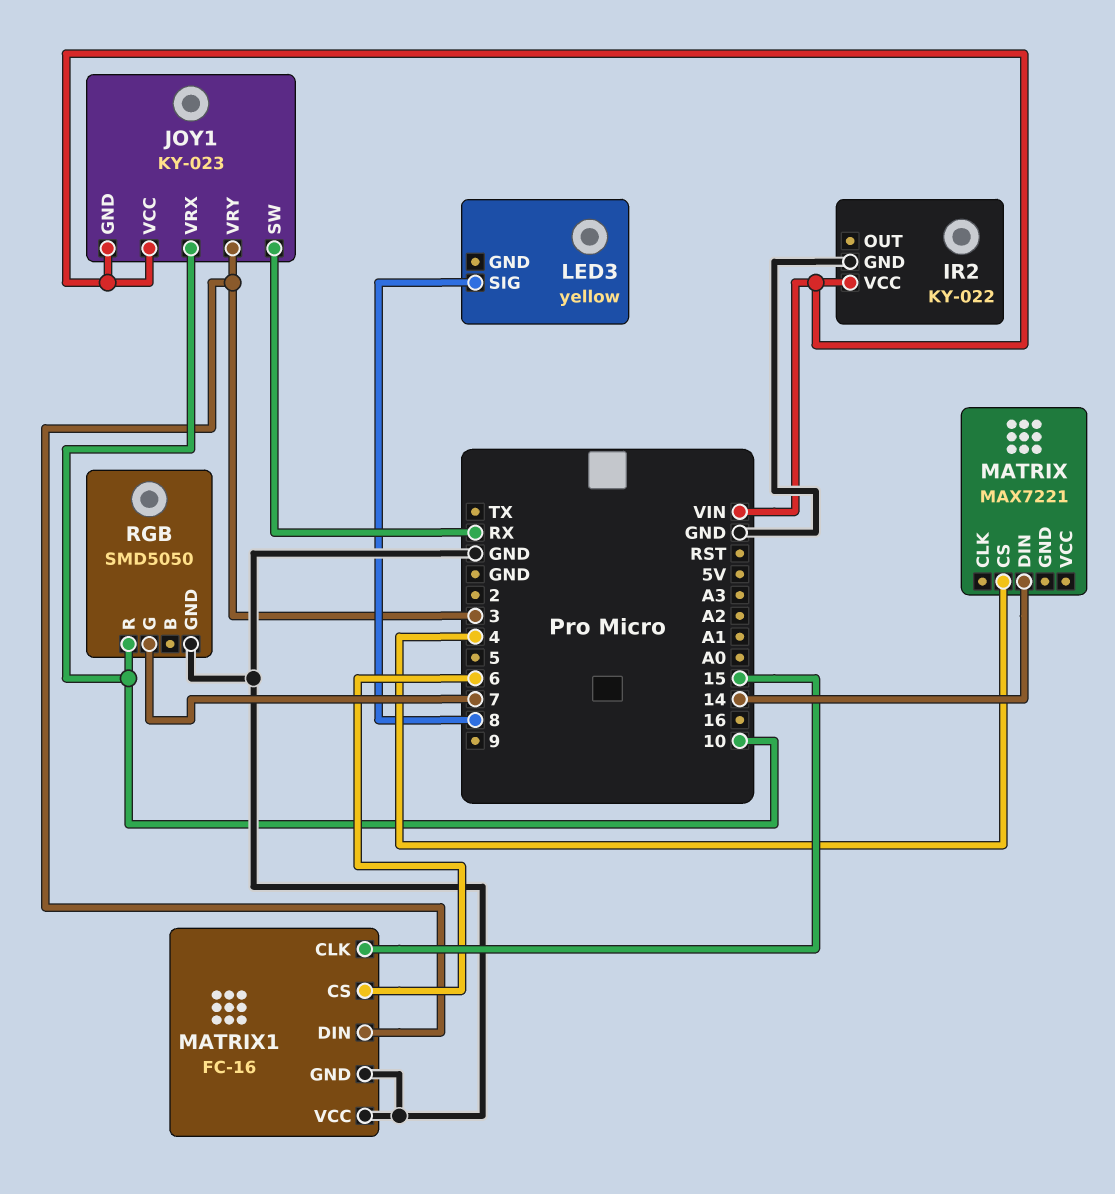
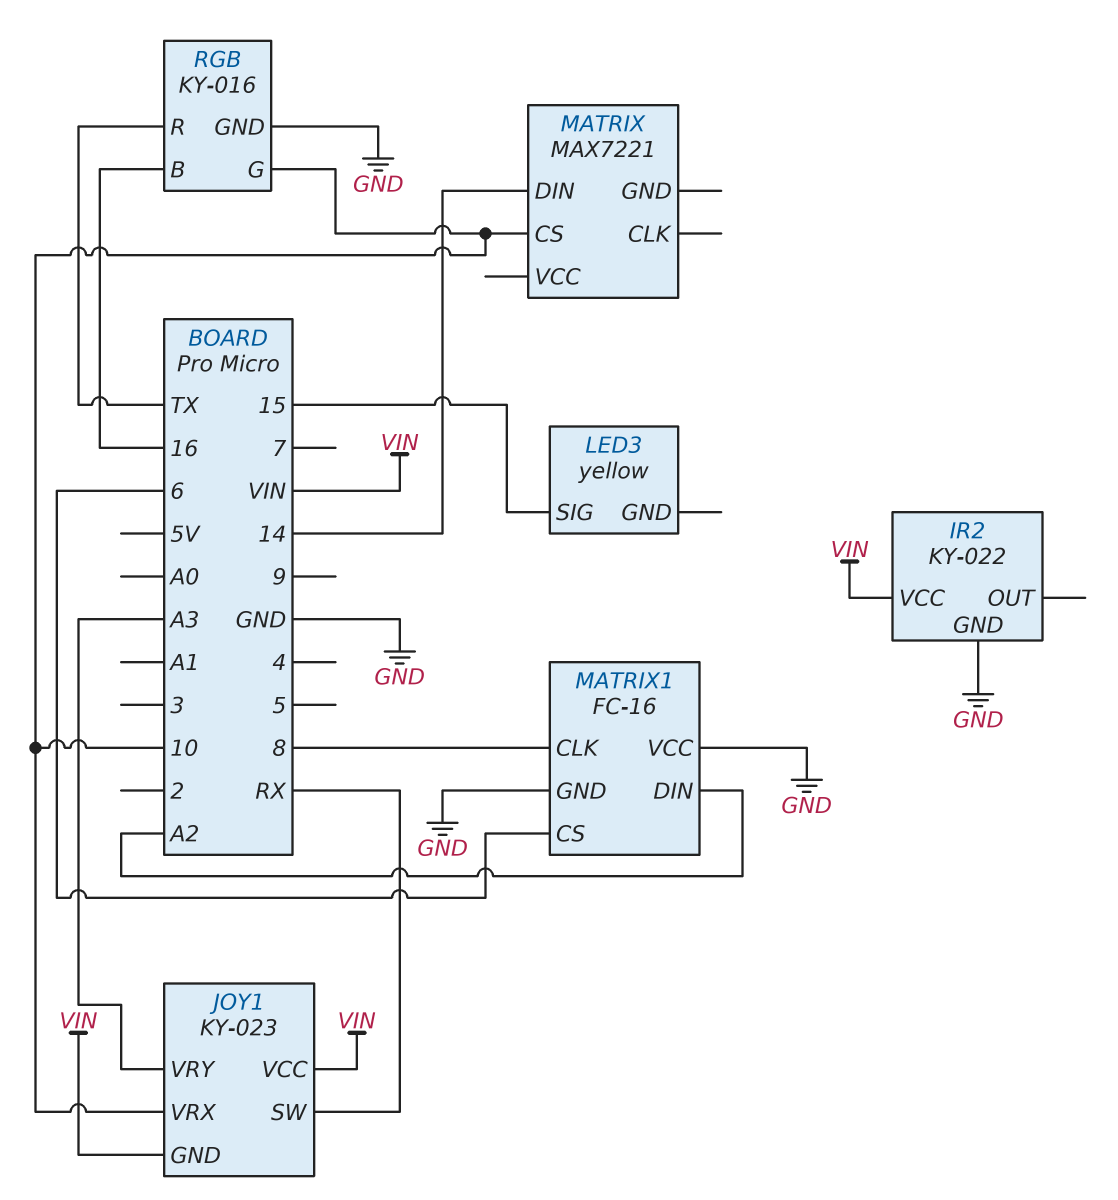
JOY1 pin VRY: 3 -> A3
LED3 pin SIG: 8 -> 15
MATRIX pin CS: 4 -> 10
MATRIX1 pin CLK: 15 -> 8
MATRIX1 pin DIN: 3 -> A2
RGB: SMD5050 -> KY-016
RGB pin B: none -> 16
RGB pin G: 7 -> 10
RGB pin R: 10 -> TX

